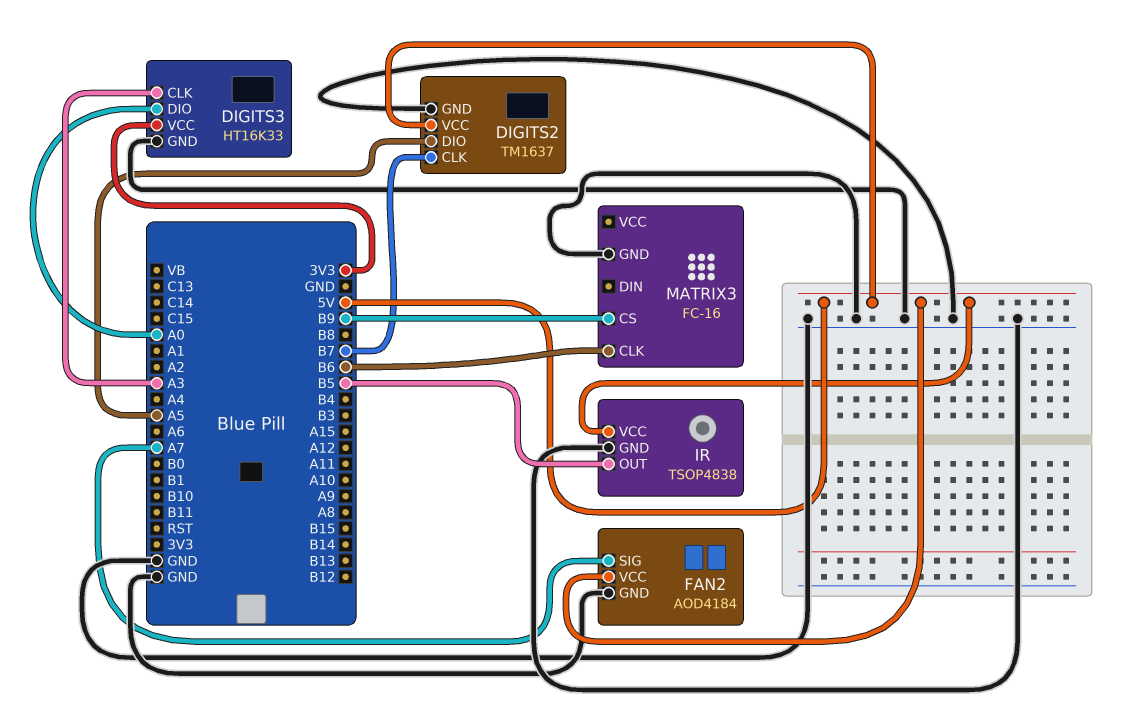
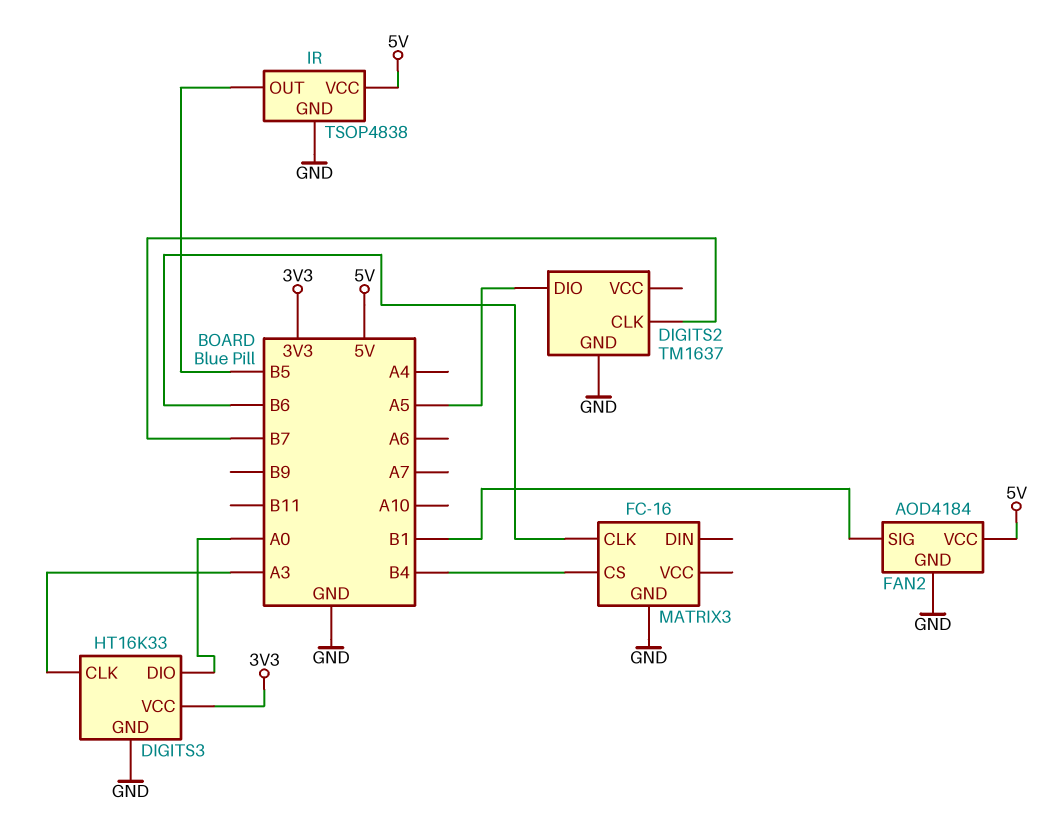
DIGITS2 pin VCC: 5V -> none
FAN2 pin SIG: A7 -> B1
MATRIX3 pin CS: B9 -> B4

